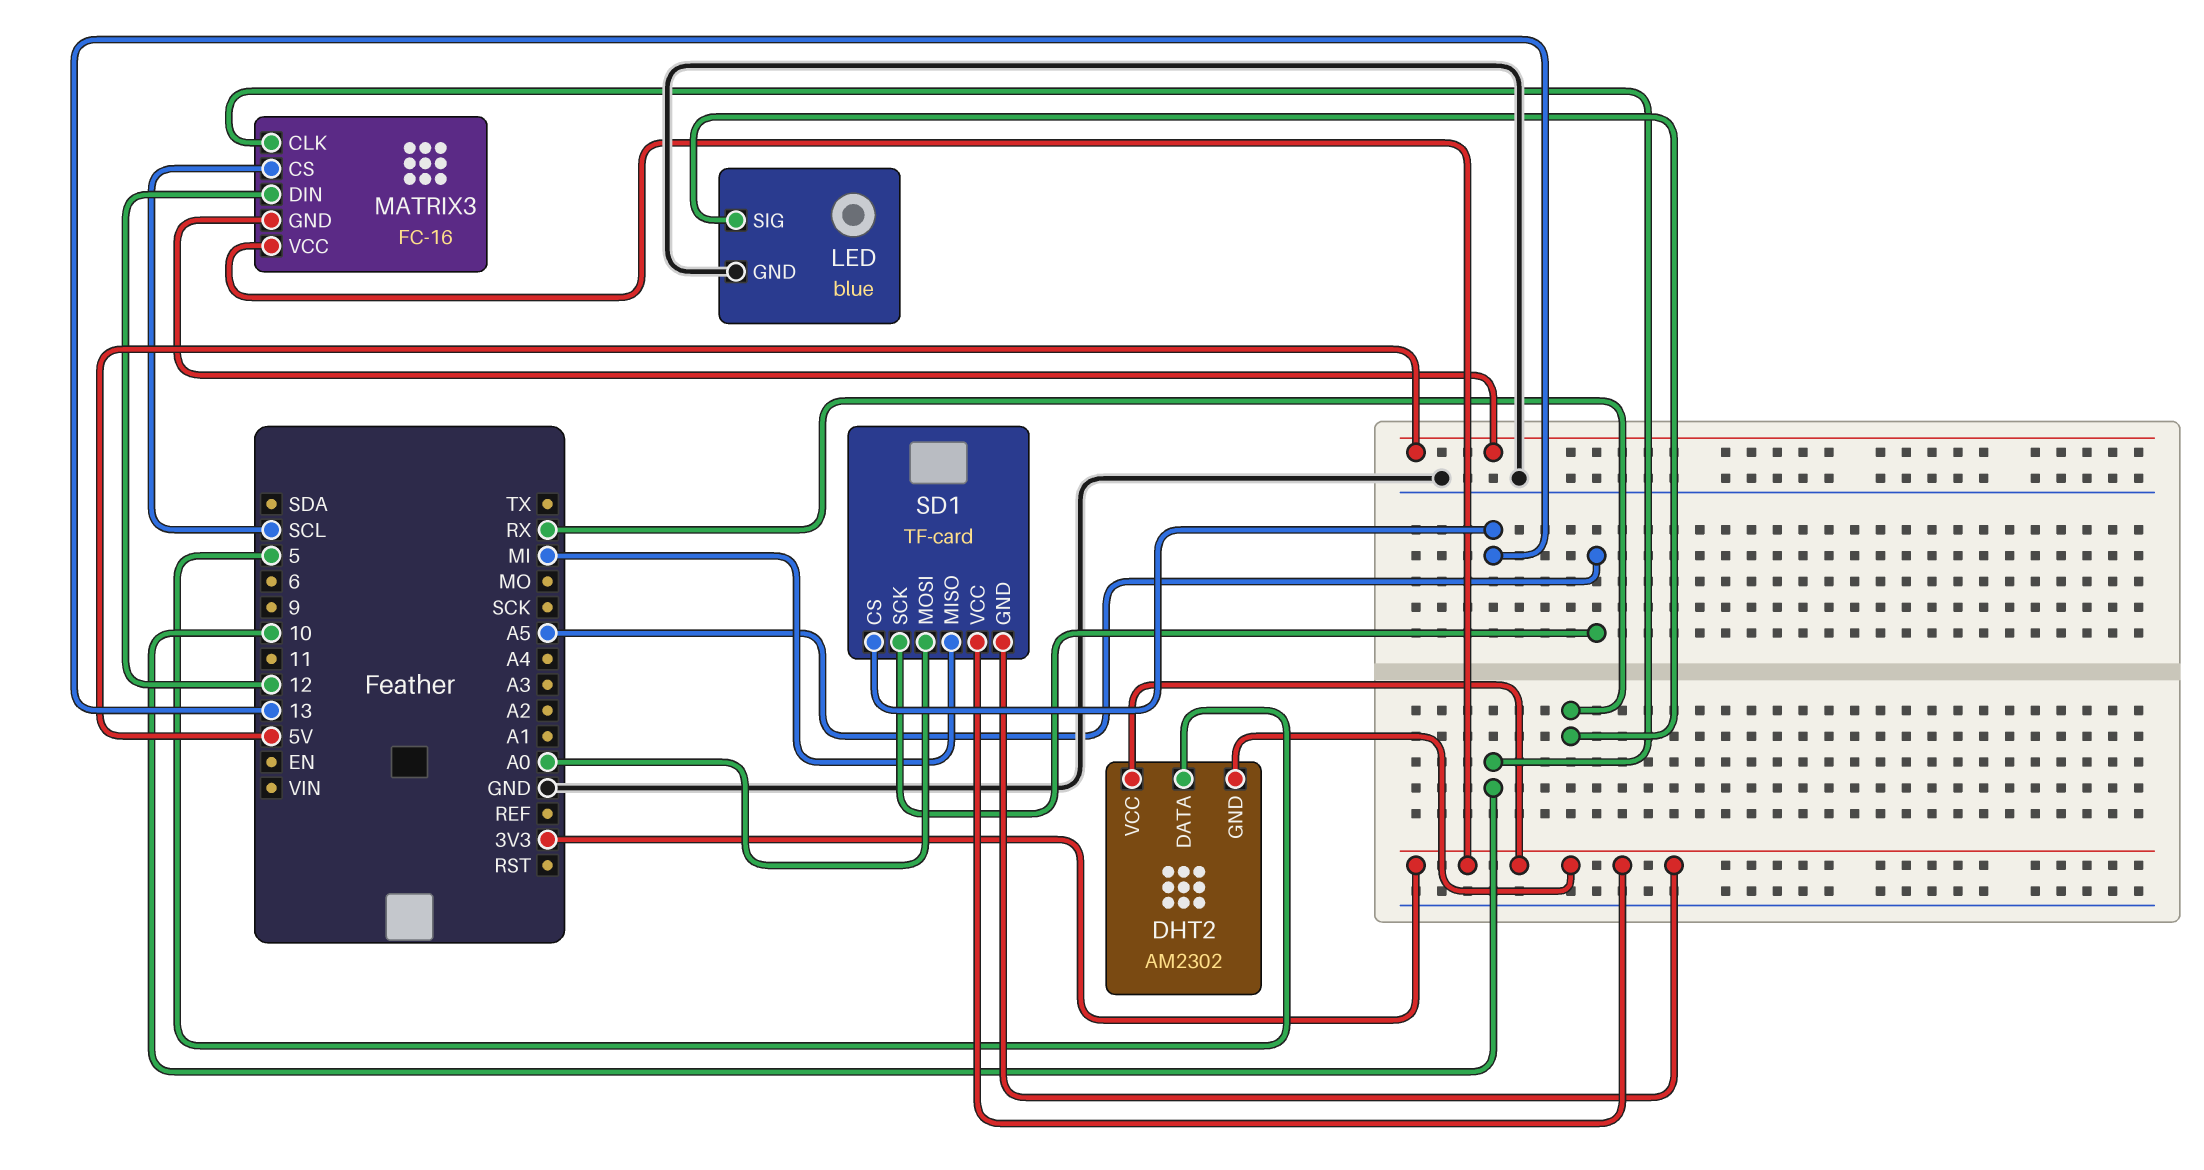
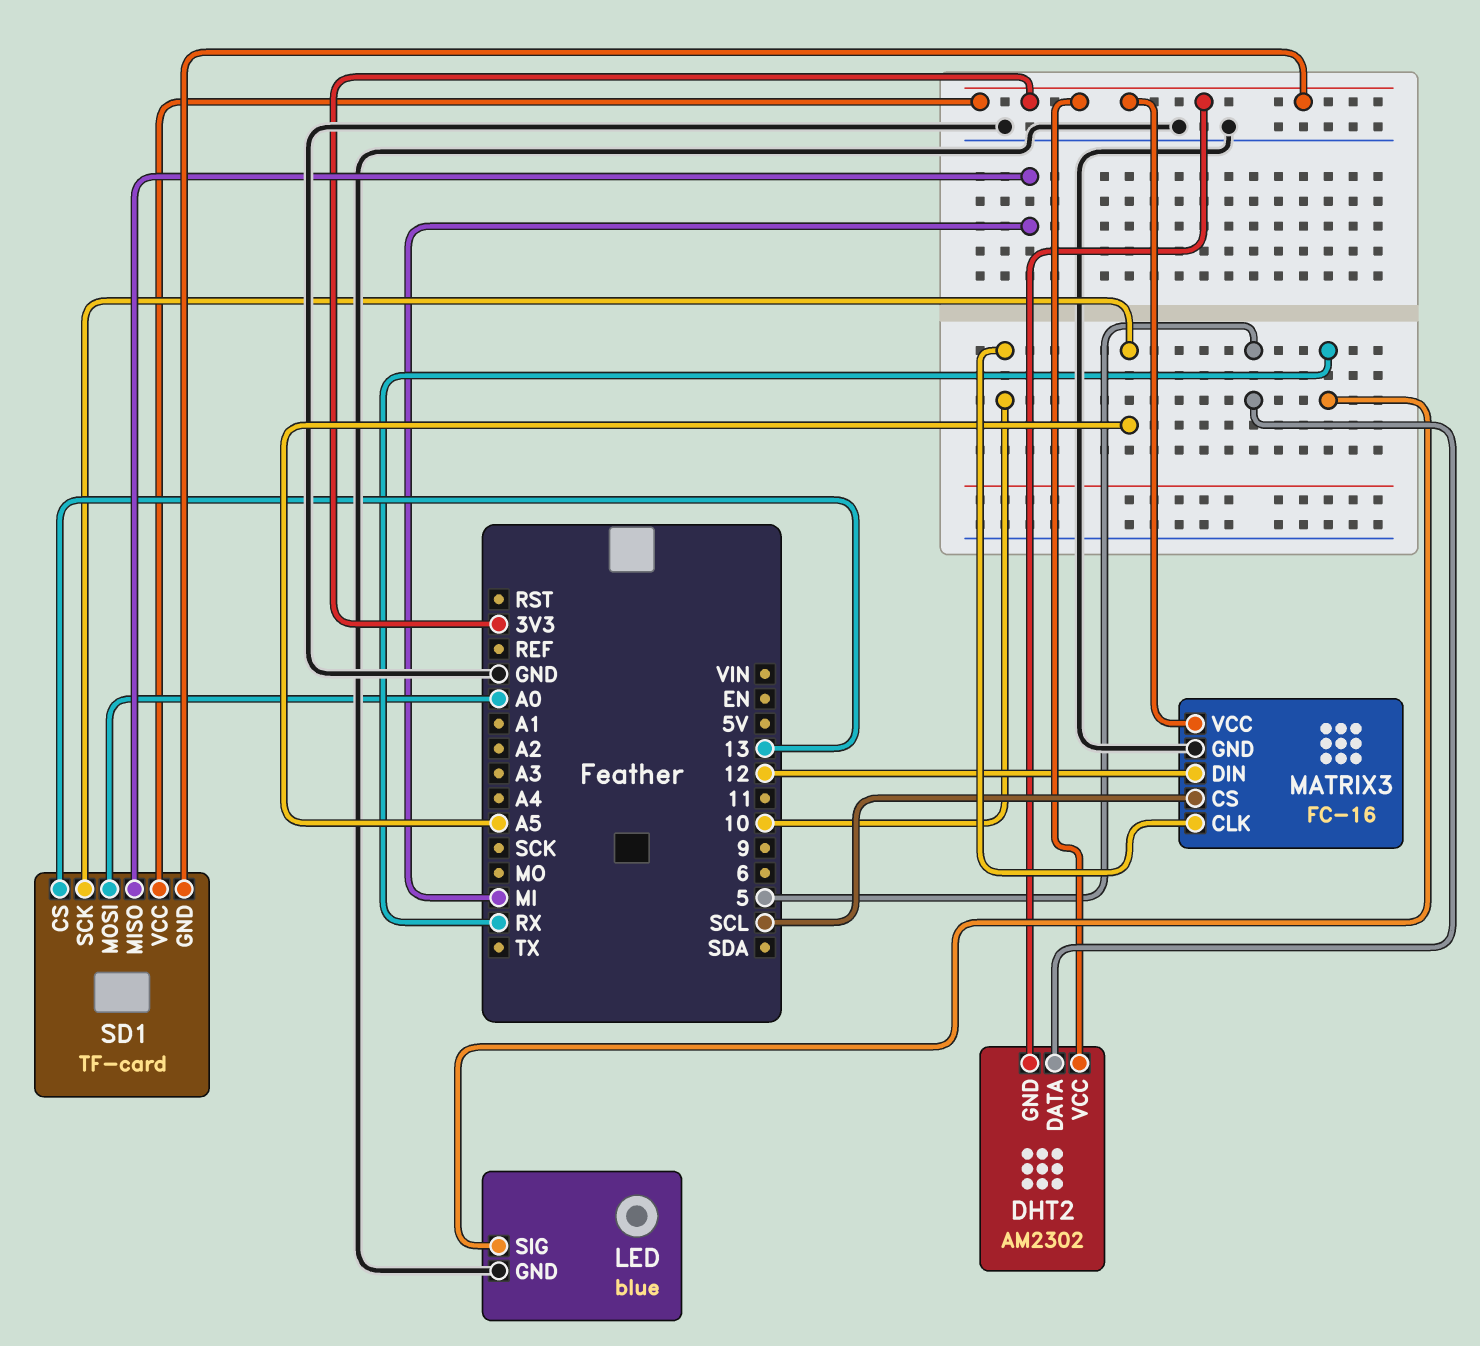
MATRIX3 pin GND: 5V -> GND

